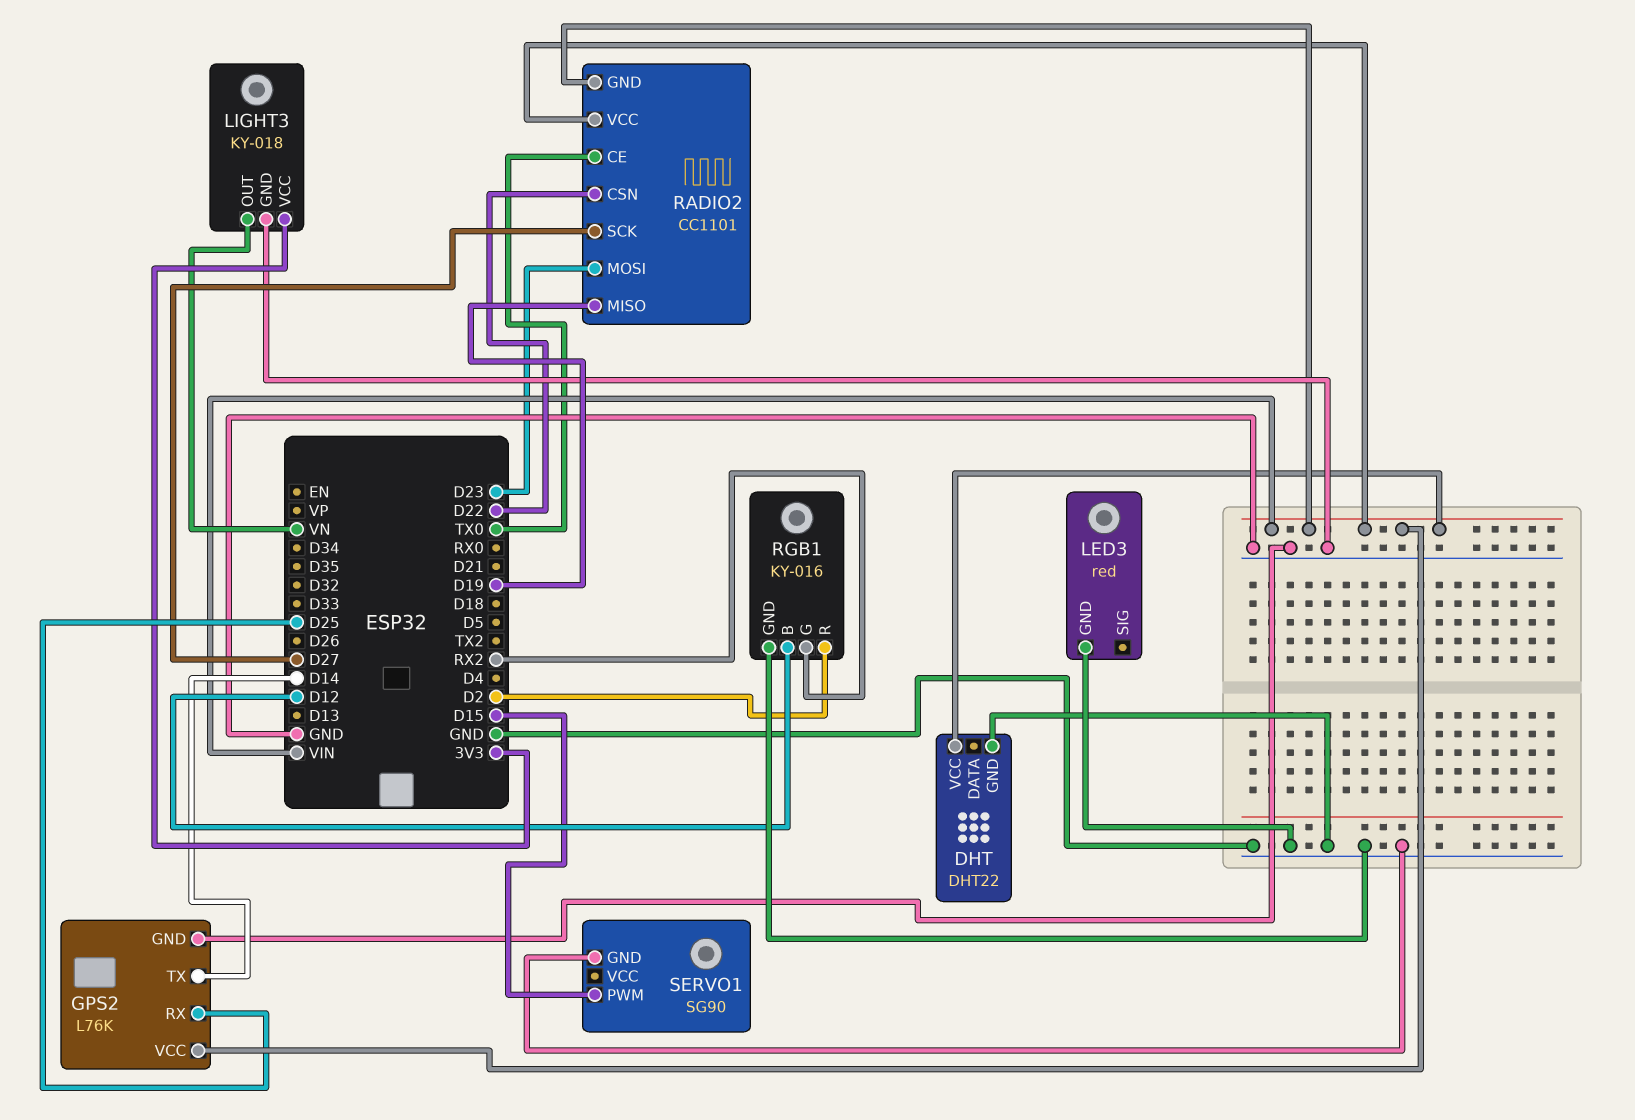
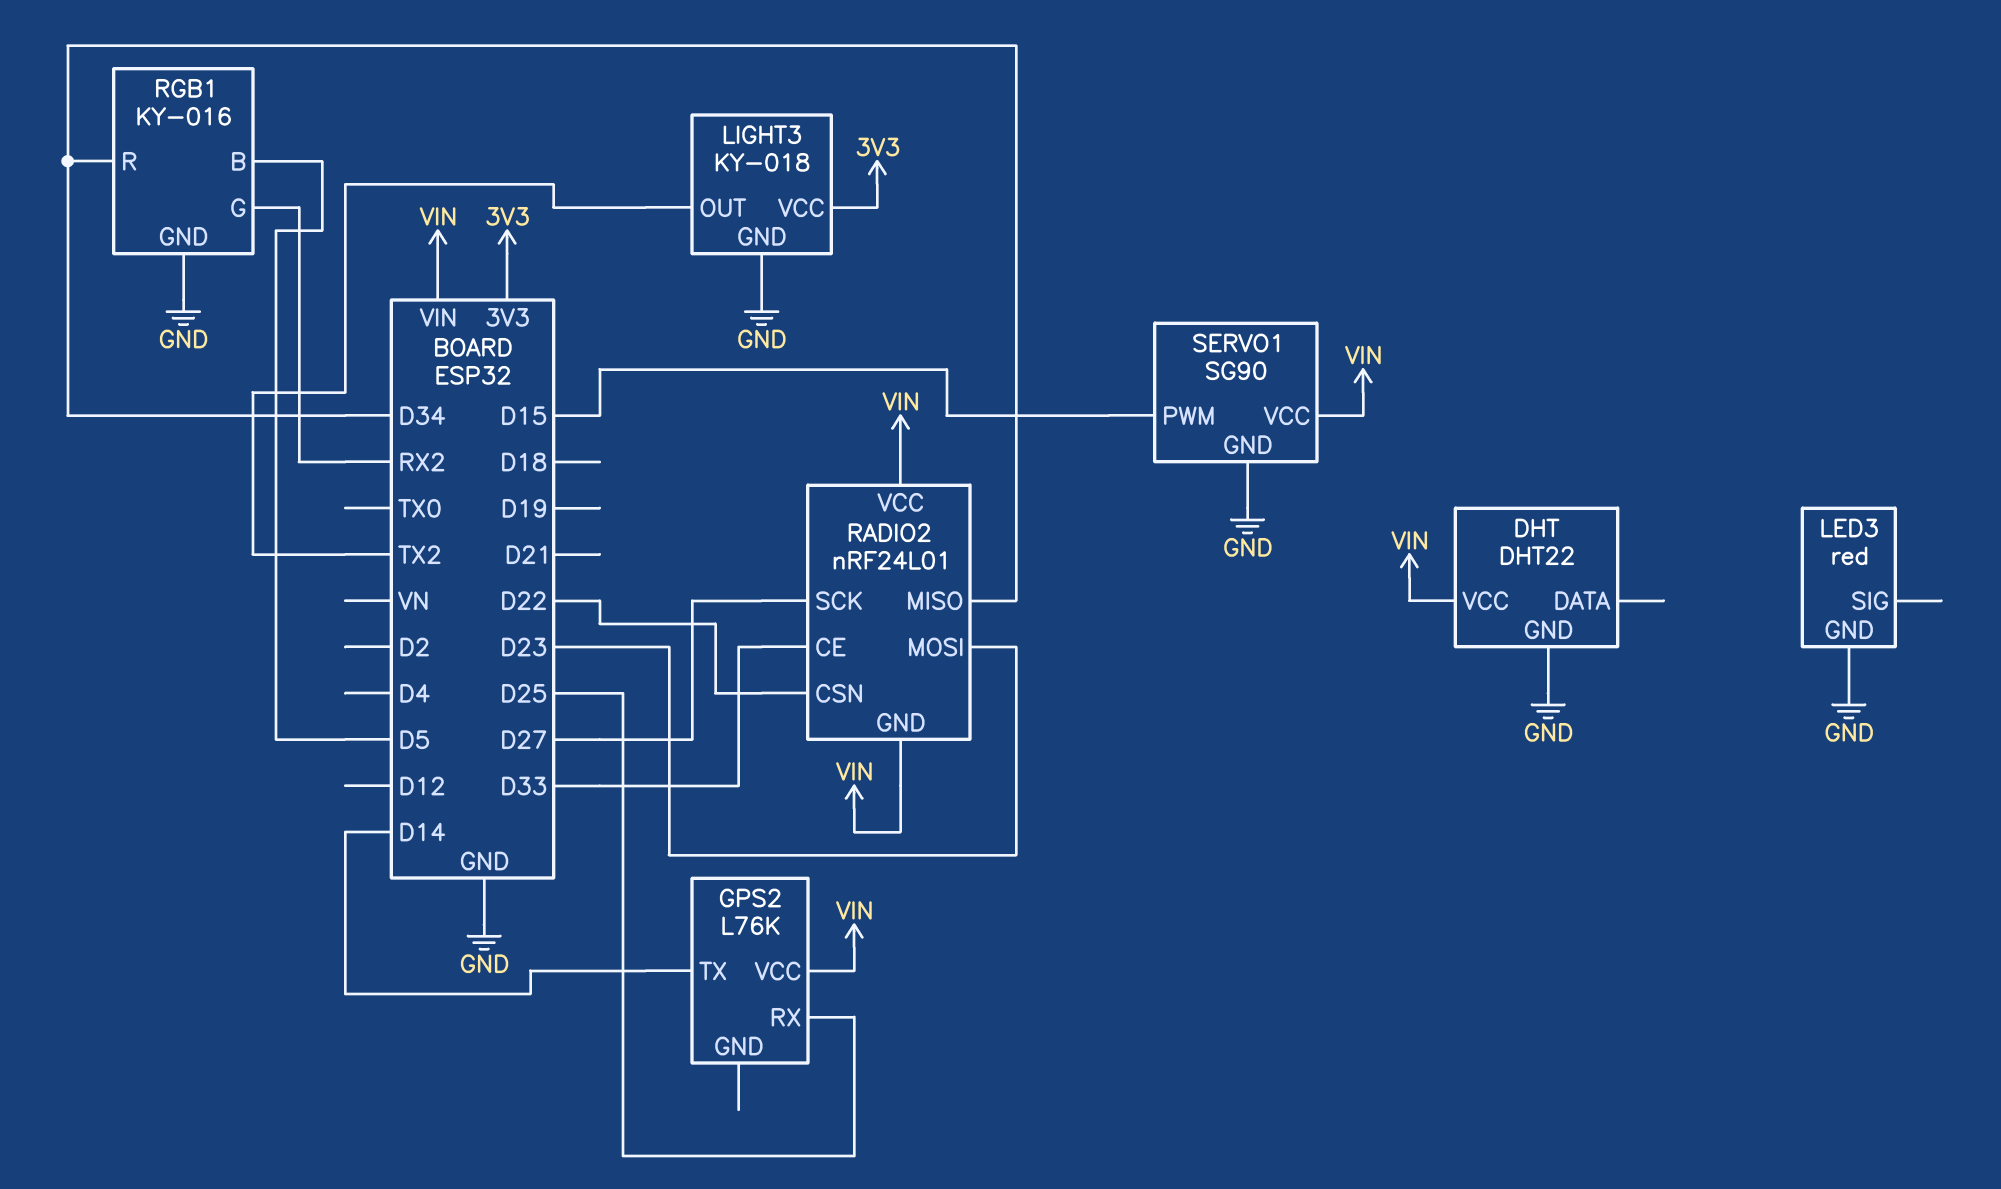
GPS2 pin GND: GND -> none
LIGHT3 pin OUT: VN -> TX2
RADIO2: CC1101 -> nRF24L01
RADIO2 pin CE: TX0 -> D33
RADIO2 pin MISO: D19 -> D34
RGB1 pin B: D12 -> D5
RGB1 pin R: D2 -> D34
SERVO1 pin VCC: none -> VIN

